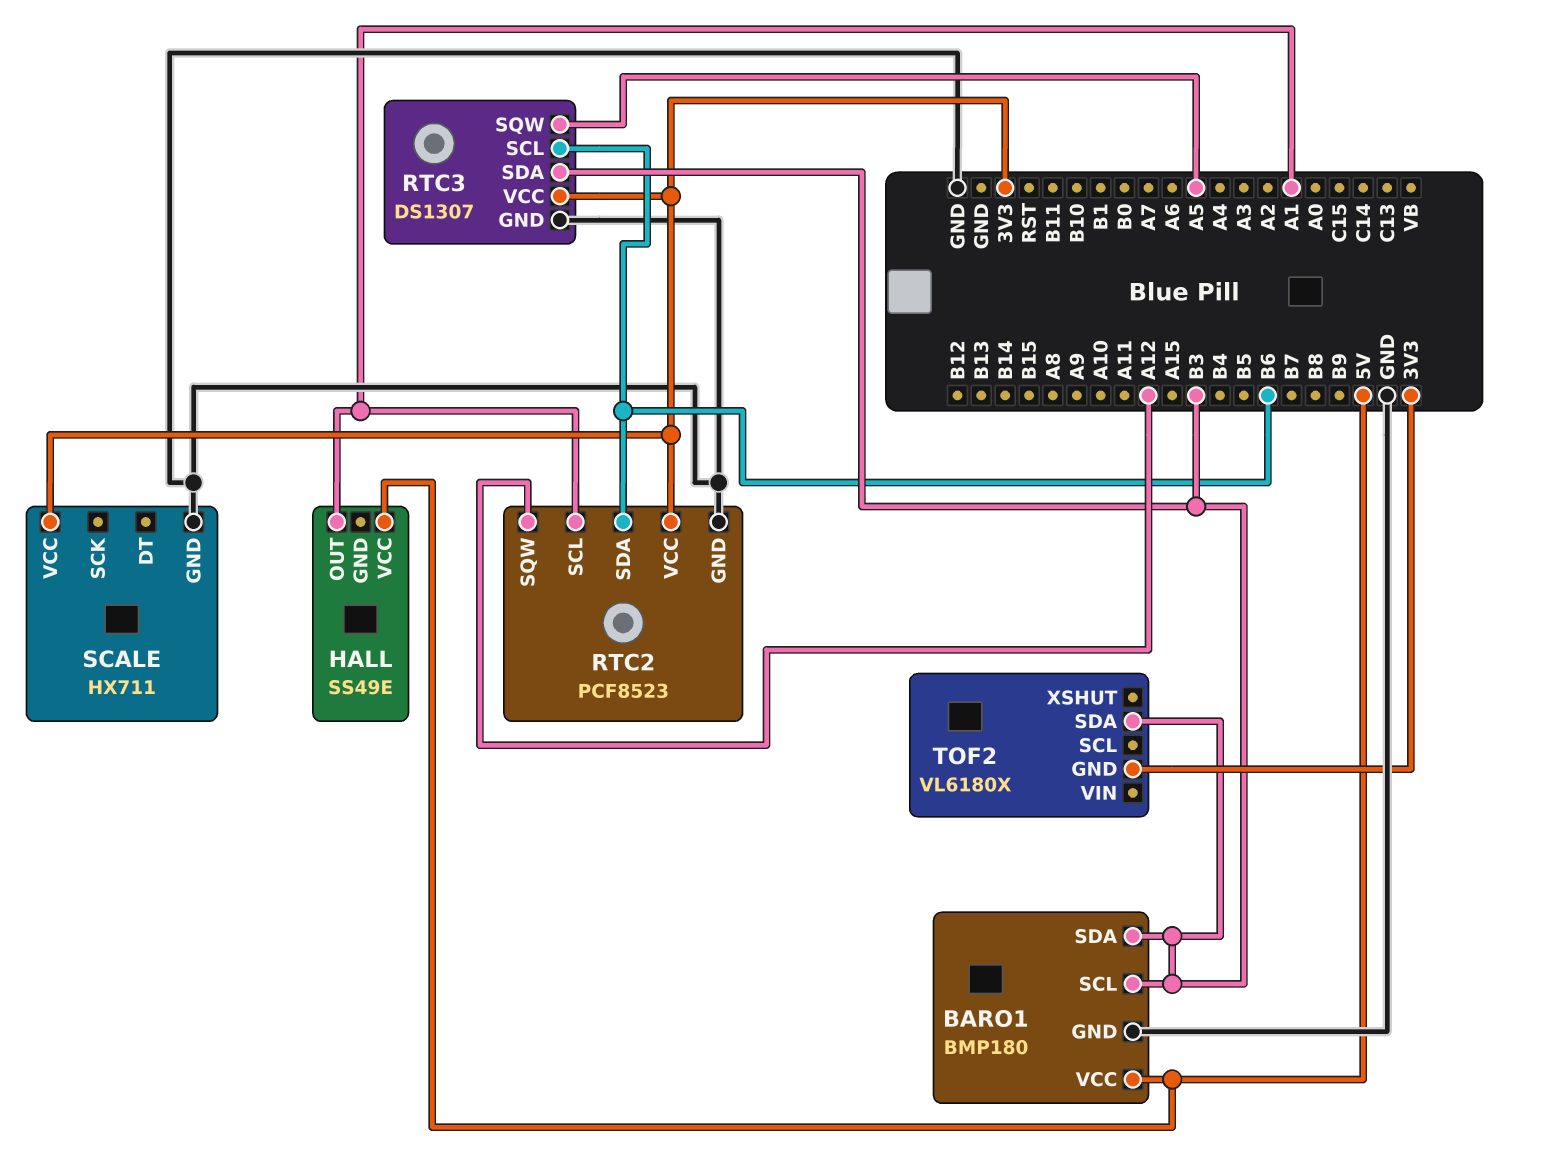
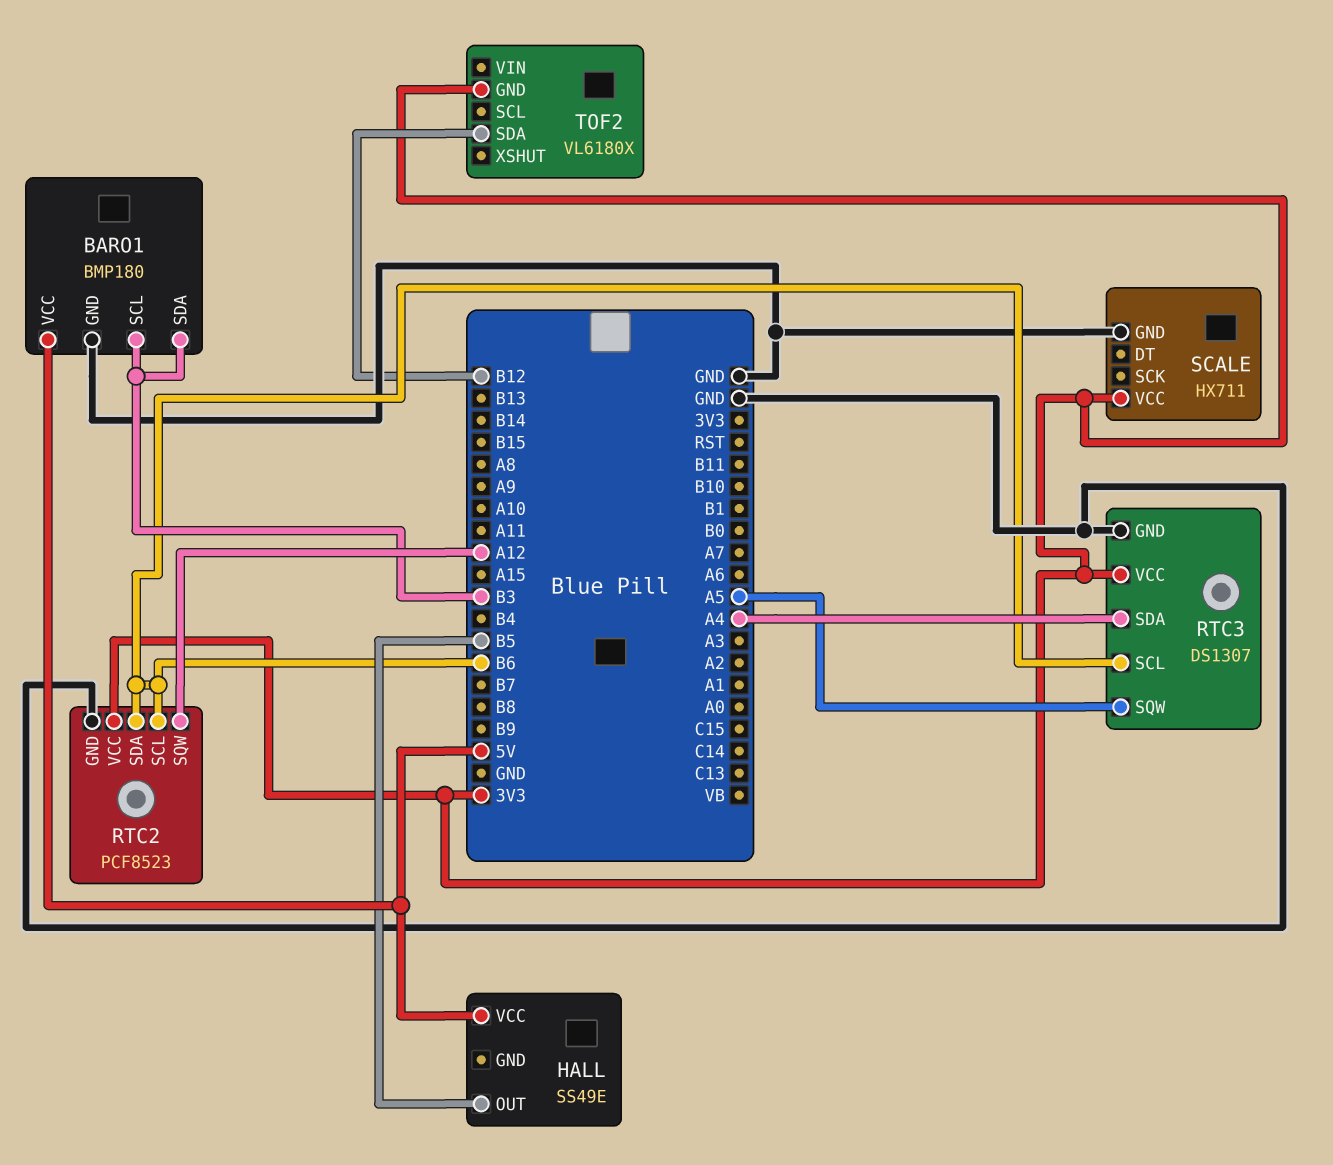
HALL pin OUT: A1 -> B5
RTC2 pin SCL: A1 -> B6
RTC3 pin SDA: B3 -> A4
TOF2 pin SDA: B3 -> B12

